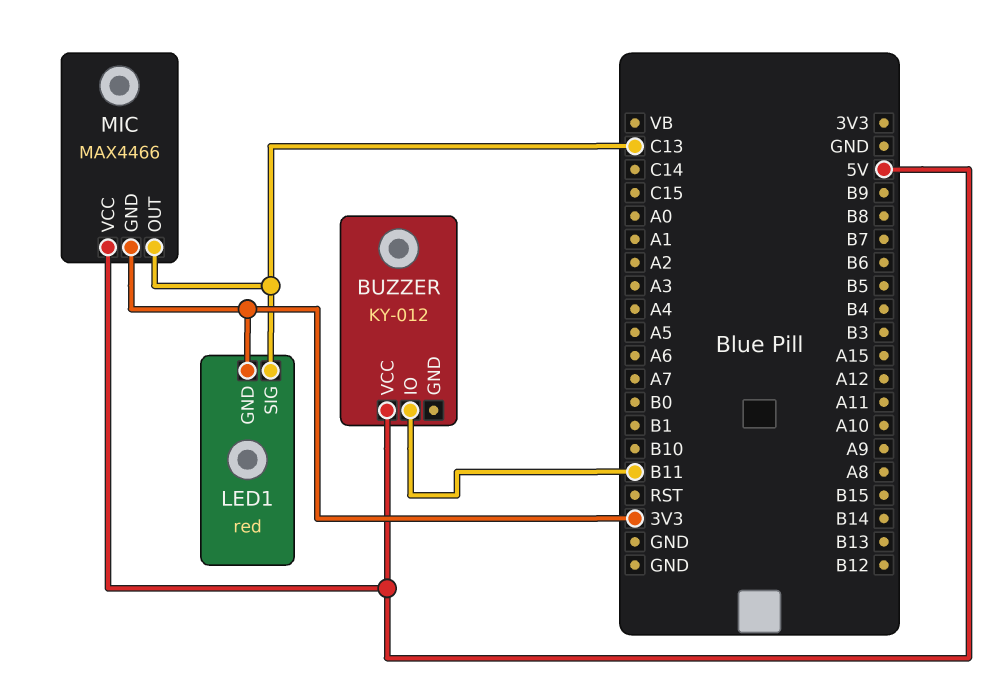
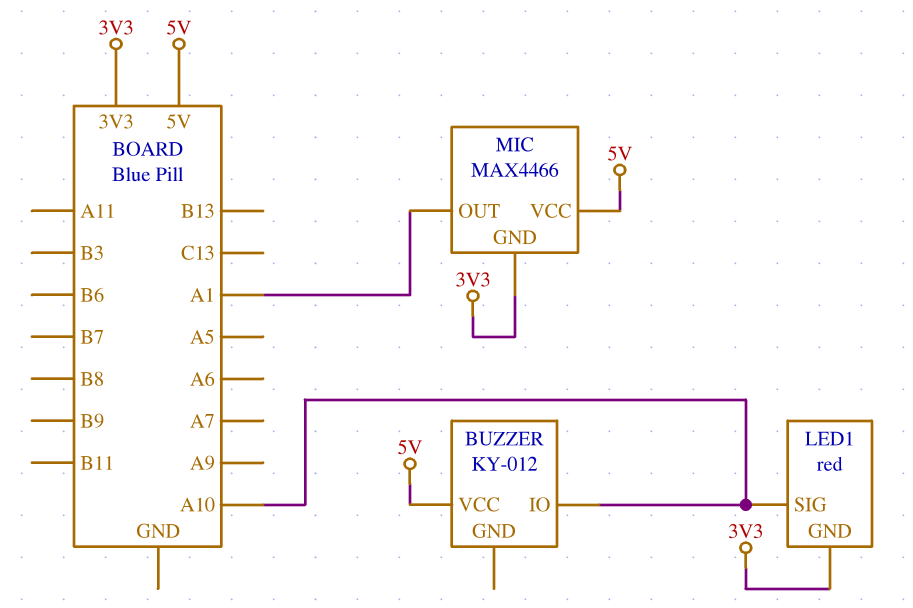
BUZZER pin IO: B11 -> A10
LED1 pin SIG: C13 -> A10
MIC pin OUT: C13 -> A1

